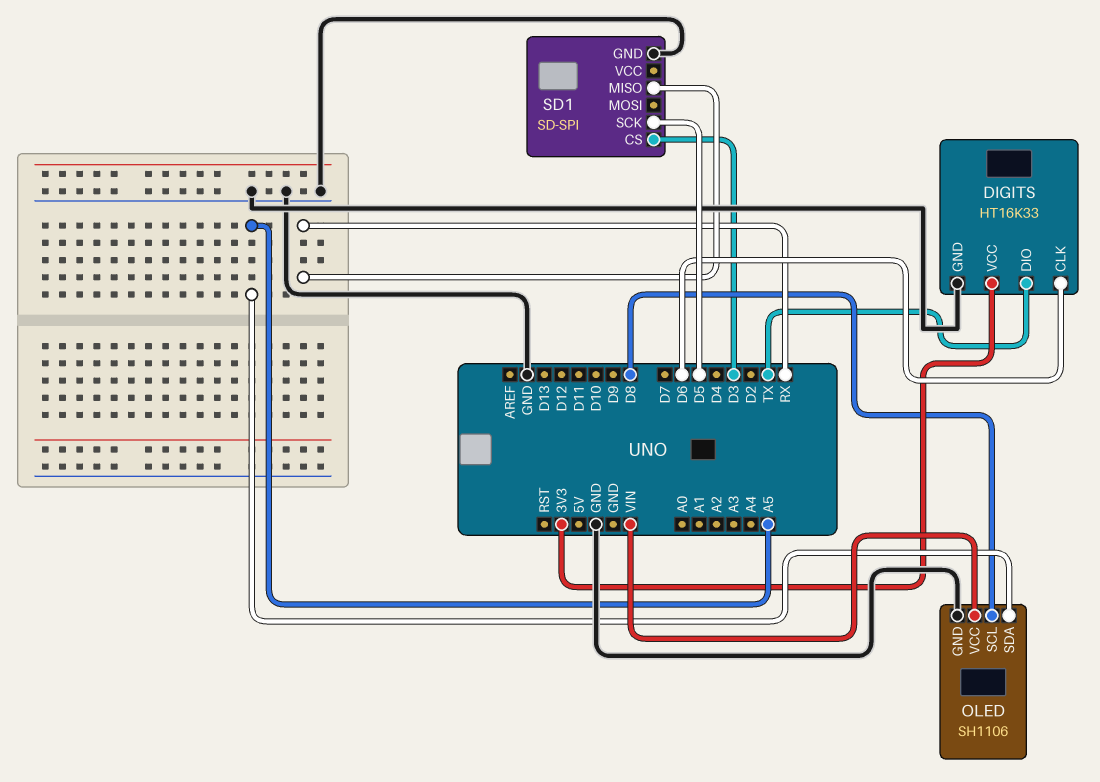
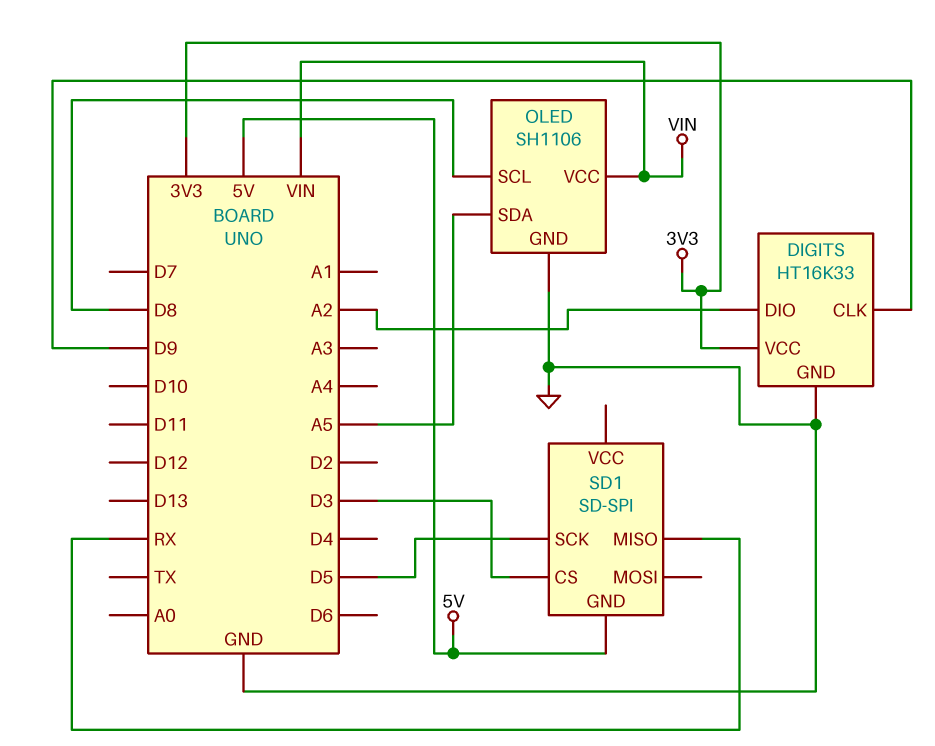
DIGITS pin CLK: D6 -> D9
DIGITS pin DIO: TX -> A2
SD1 pin GND: GND -> 5V

